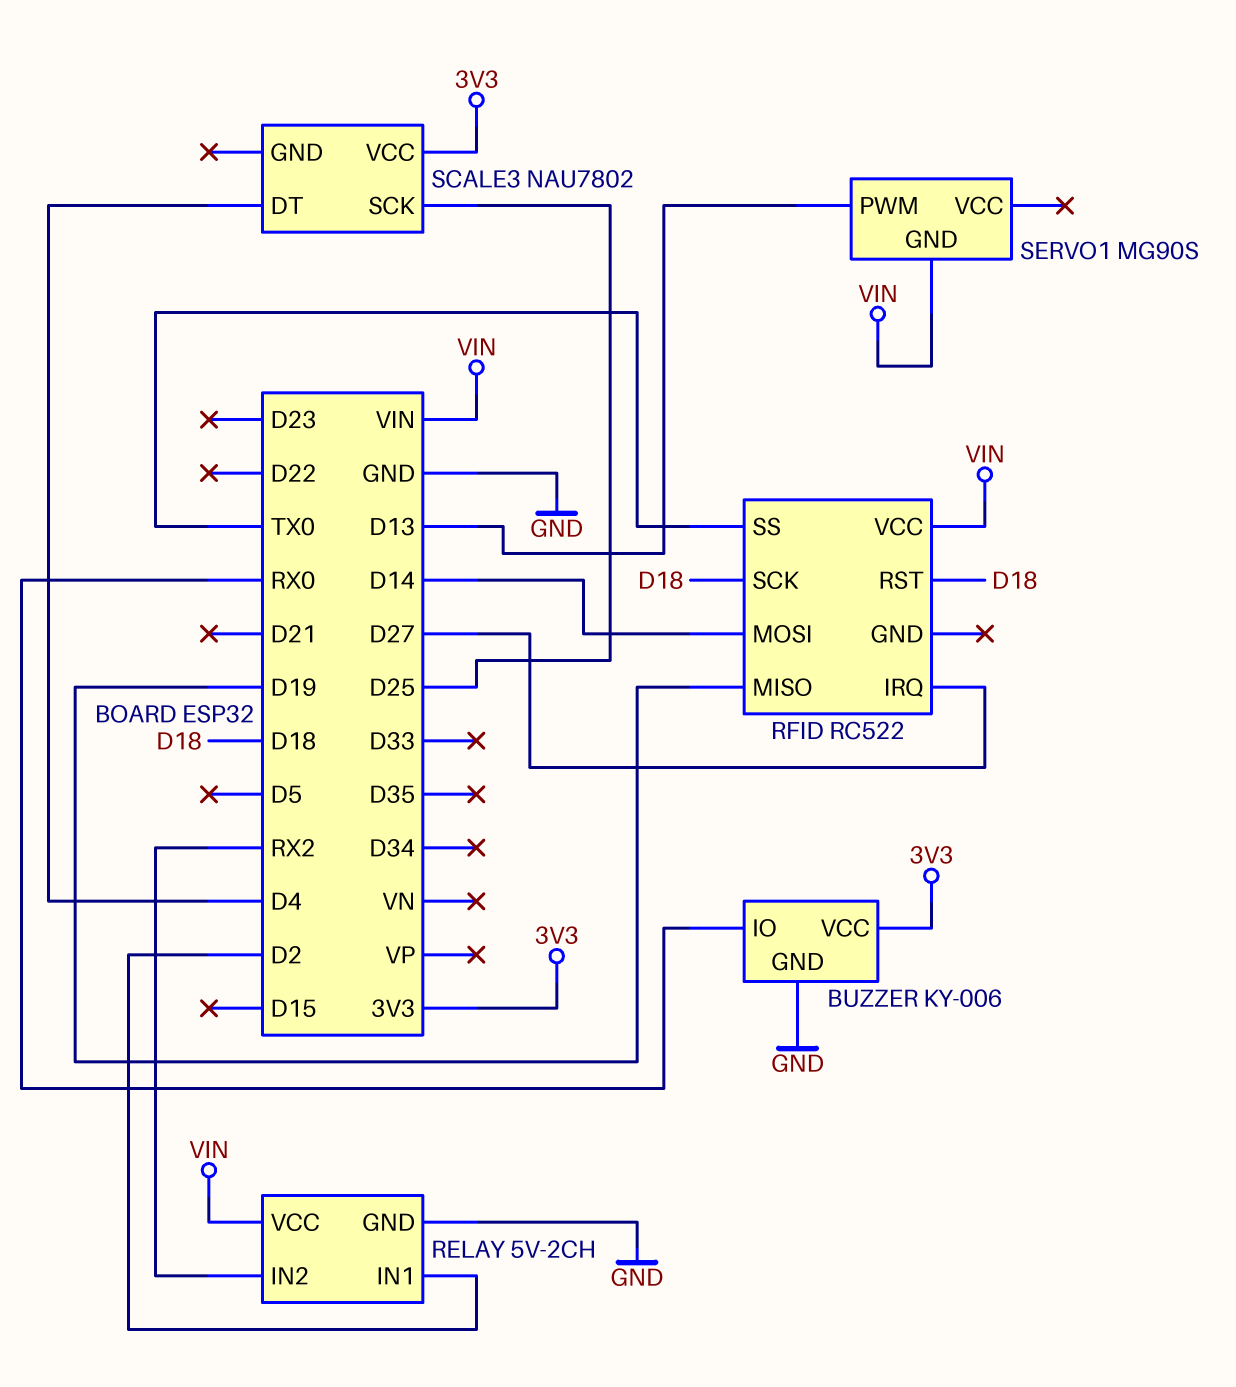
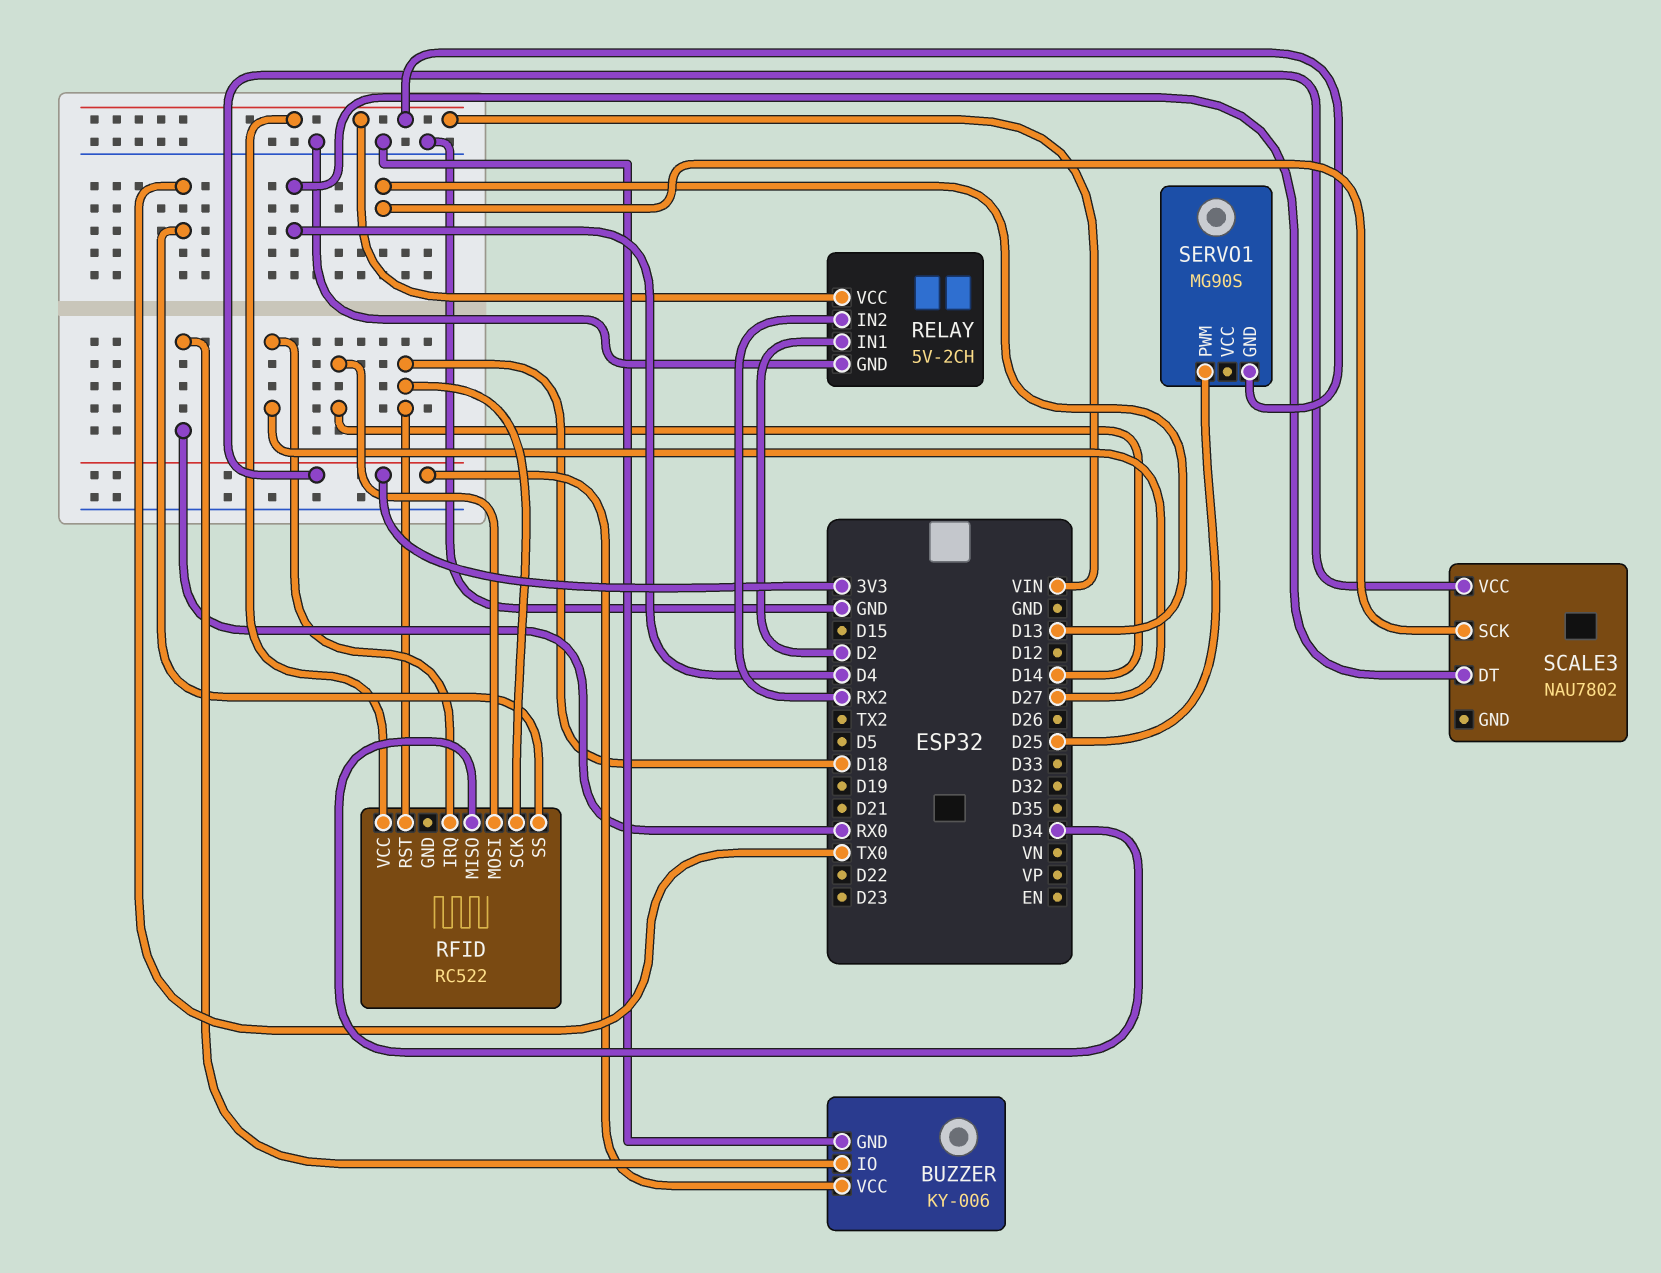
RFID pin MISO: D19 -> D34
SCALE3 pin SCK: D25 -> D13
SERVO1 pin PWM: D13 -> D25

